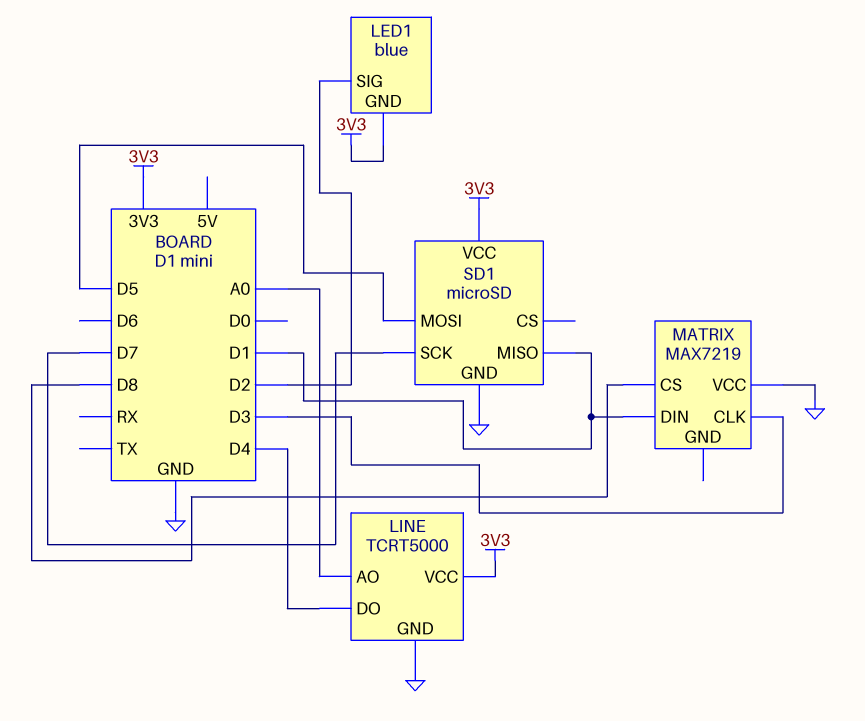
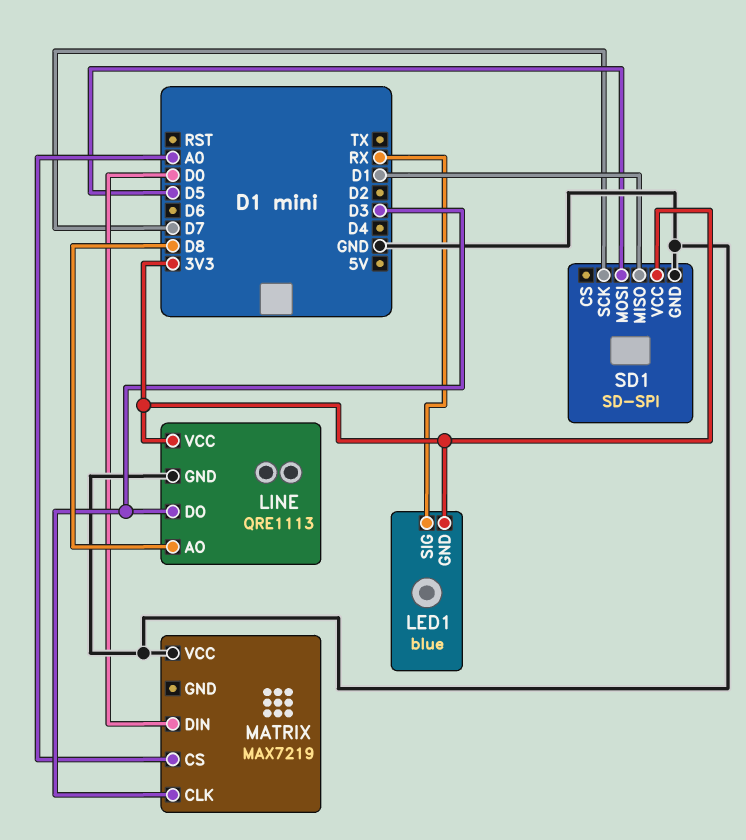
LED1 pin SIG: D2 -> RX
LINE: TCRT5000 -> QRE1113
LINE pin AO: A0 -> D8
LINE pin DO: D4 -> D3
MATRIX pin CS: D8 -> A0
MATRIX pin DIN: D1 -> D0
SD1: microSD -> SD-SPI

